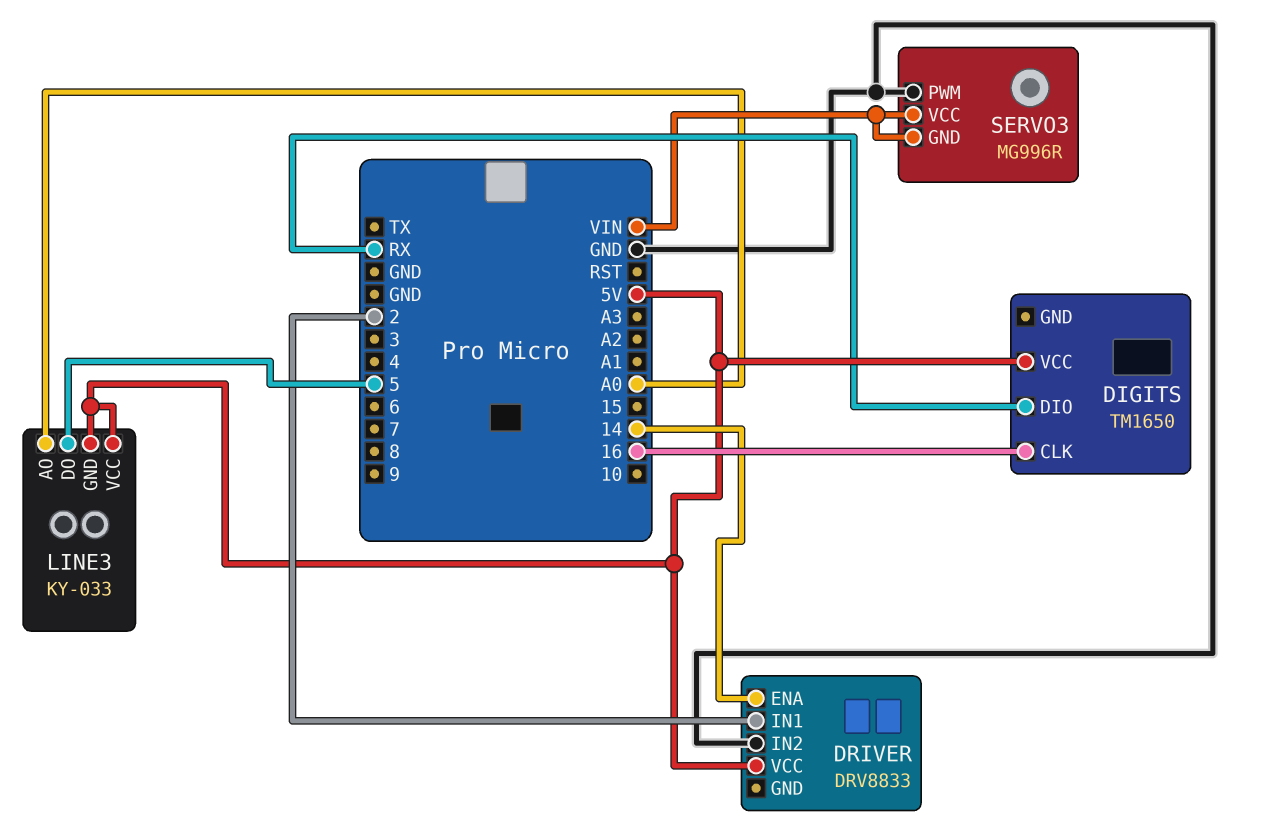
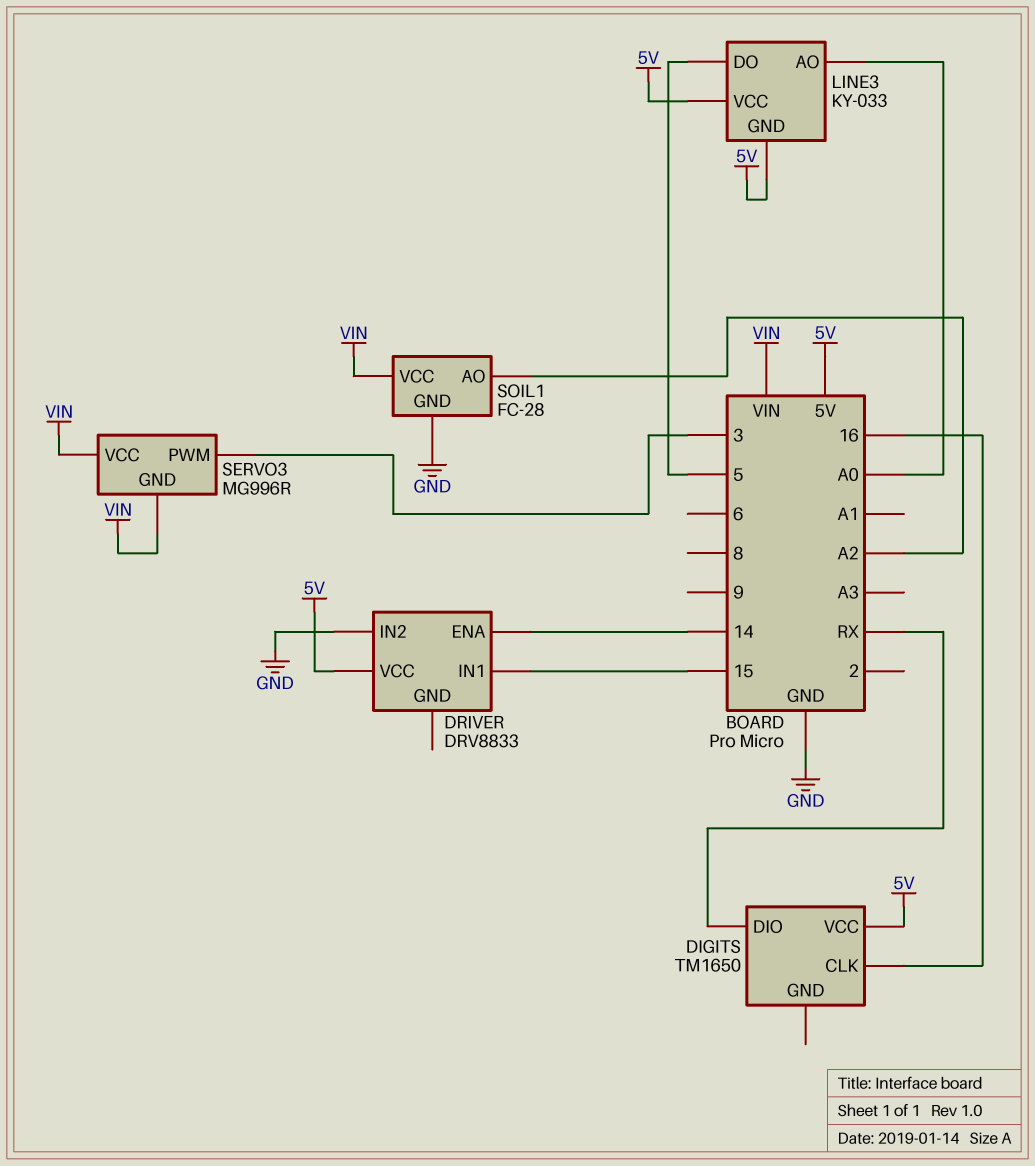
DRIVER pin IN1: 2 -> 15
SERVO3 pin PWM: GND -> 3
SOIL1: none -> FC-28
SOIL1 pin AO: none -> A2
SOIL1 pin GND: none -> GND
SOIL1 pin VCC: none -> VIN

